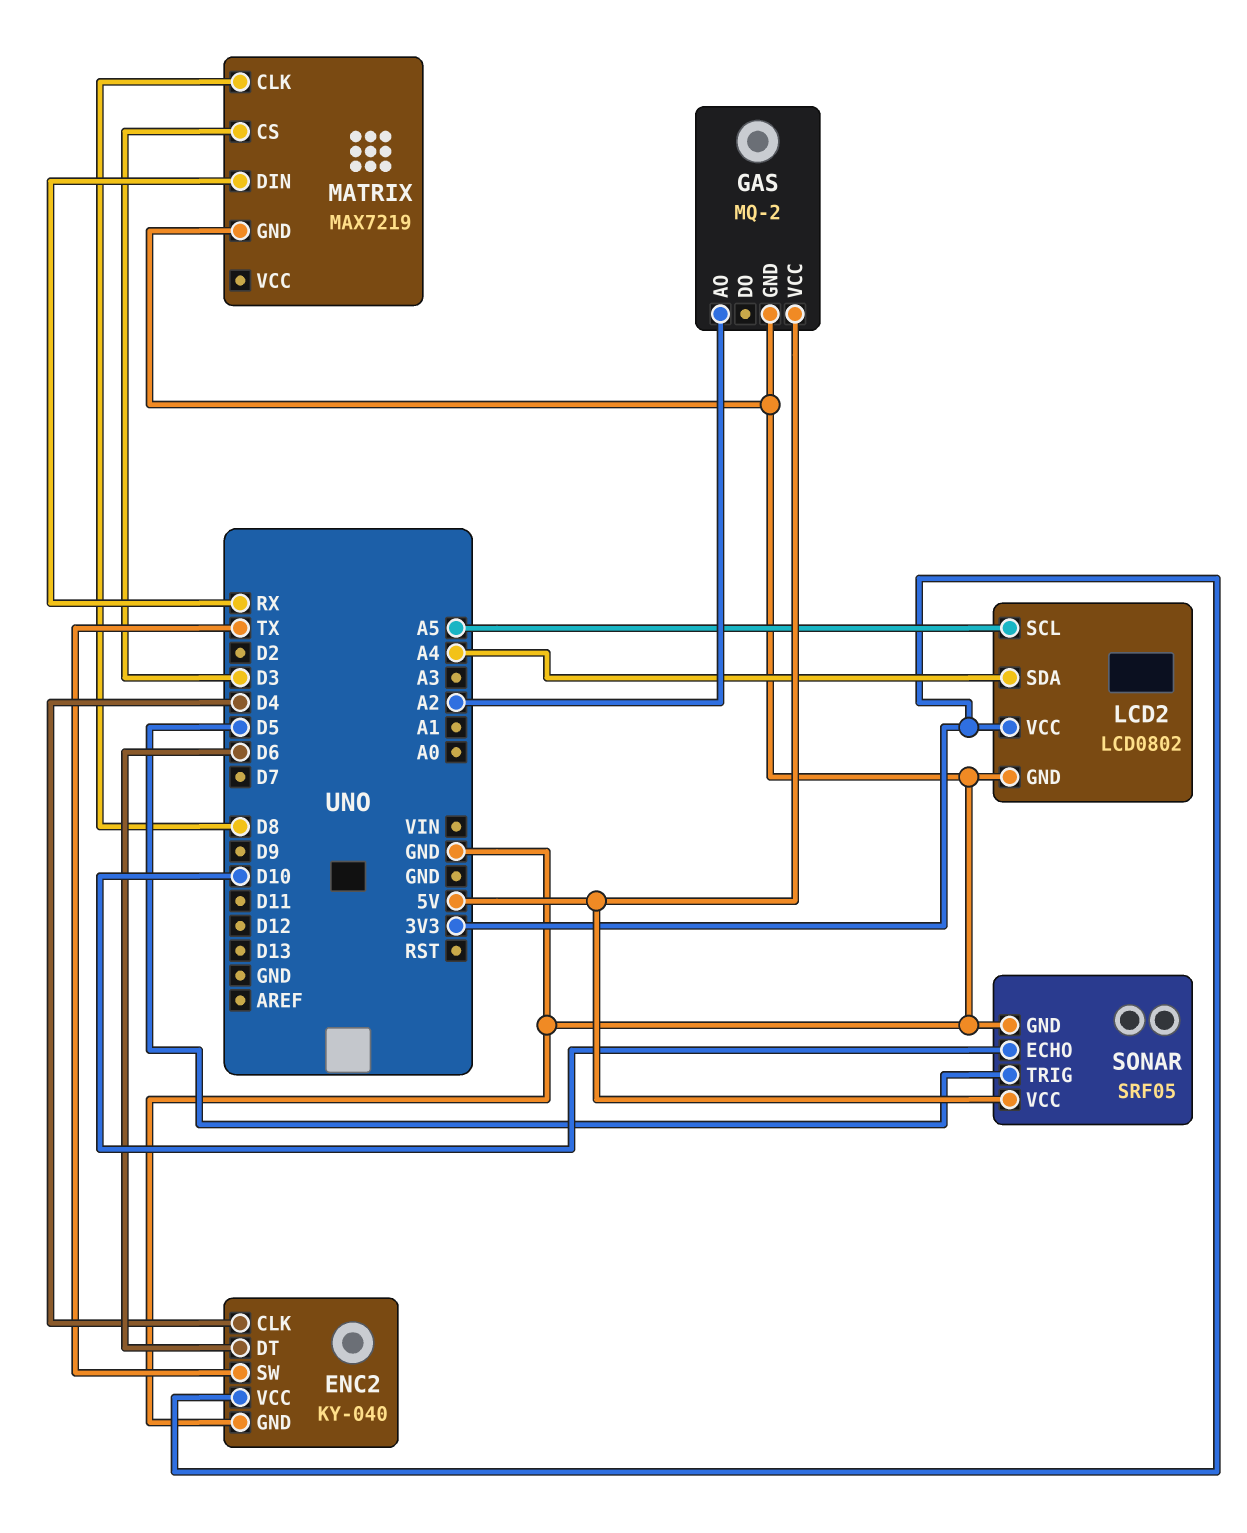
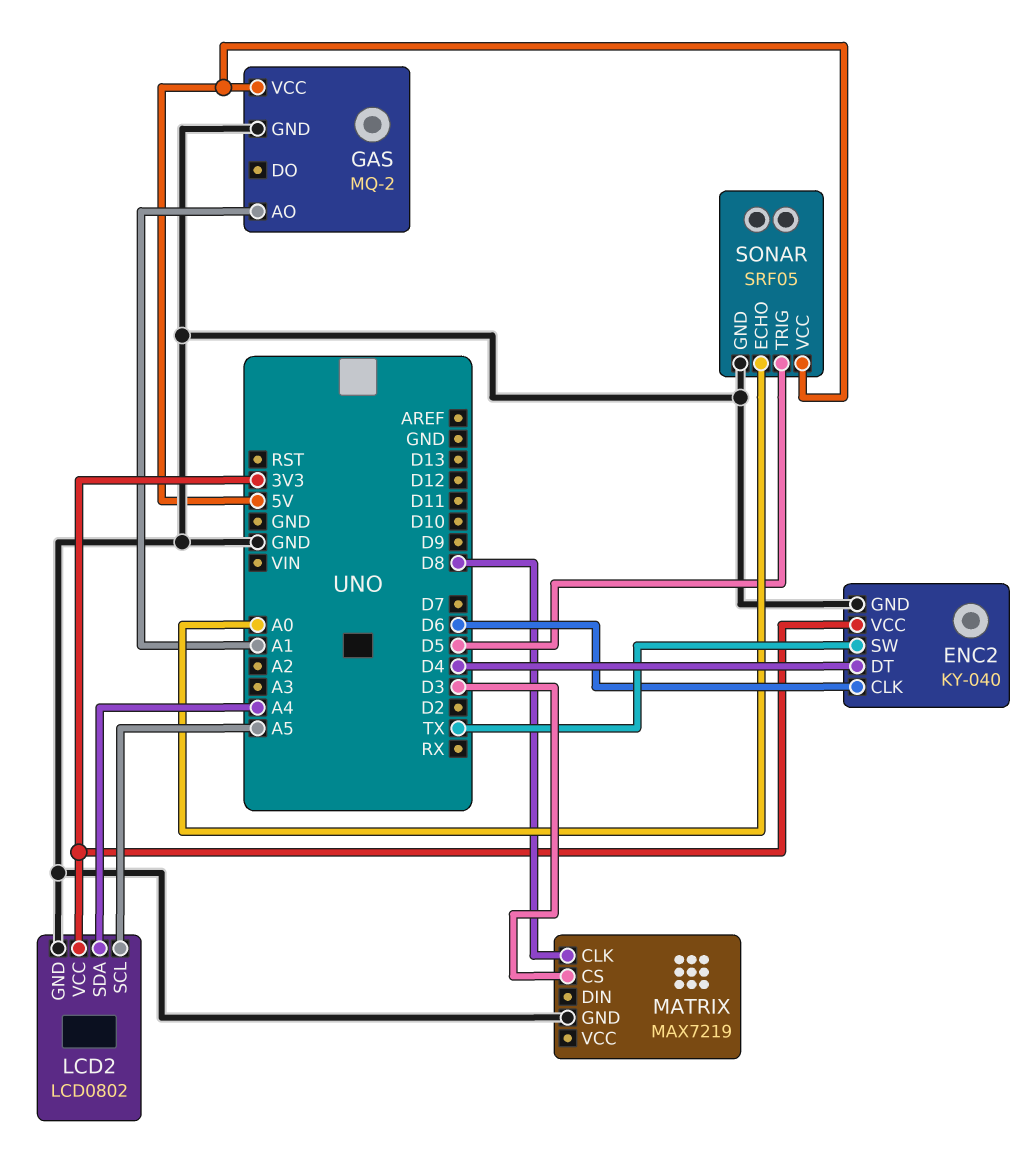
ENC2 pin CLK: D4 -> D6
ENC2 pin DT: D6 -> D4
GAS pin AO: A2 -> A1
MATRIX pin DIN: RX -> none
SONAR pin ECHO: D10 -> A0

